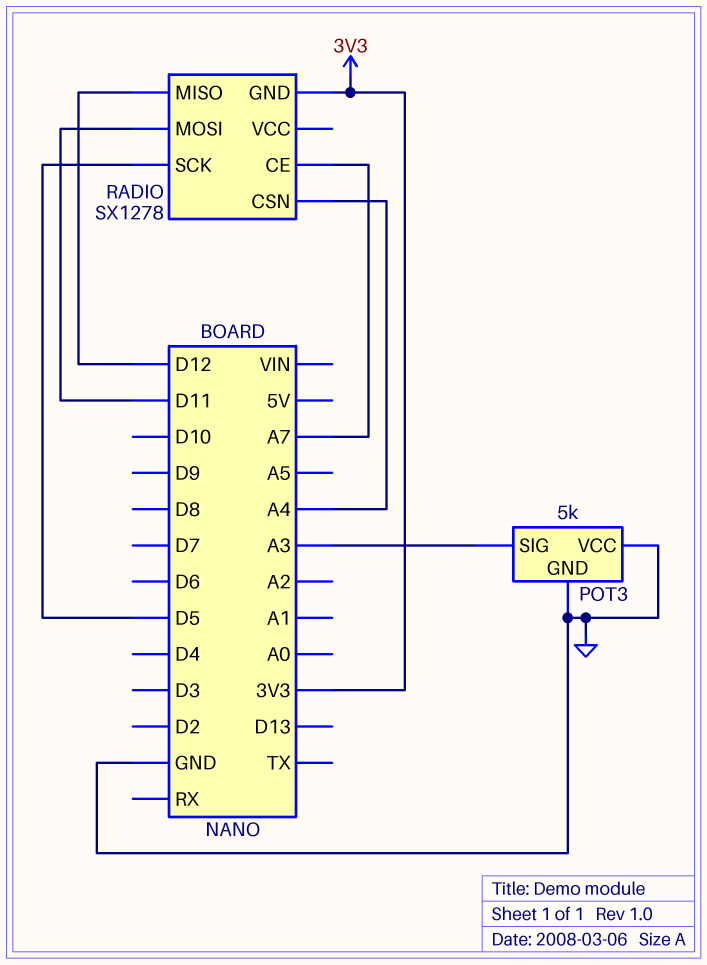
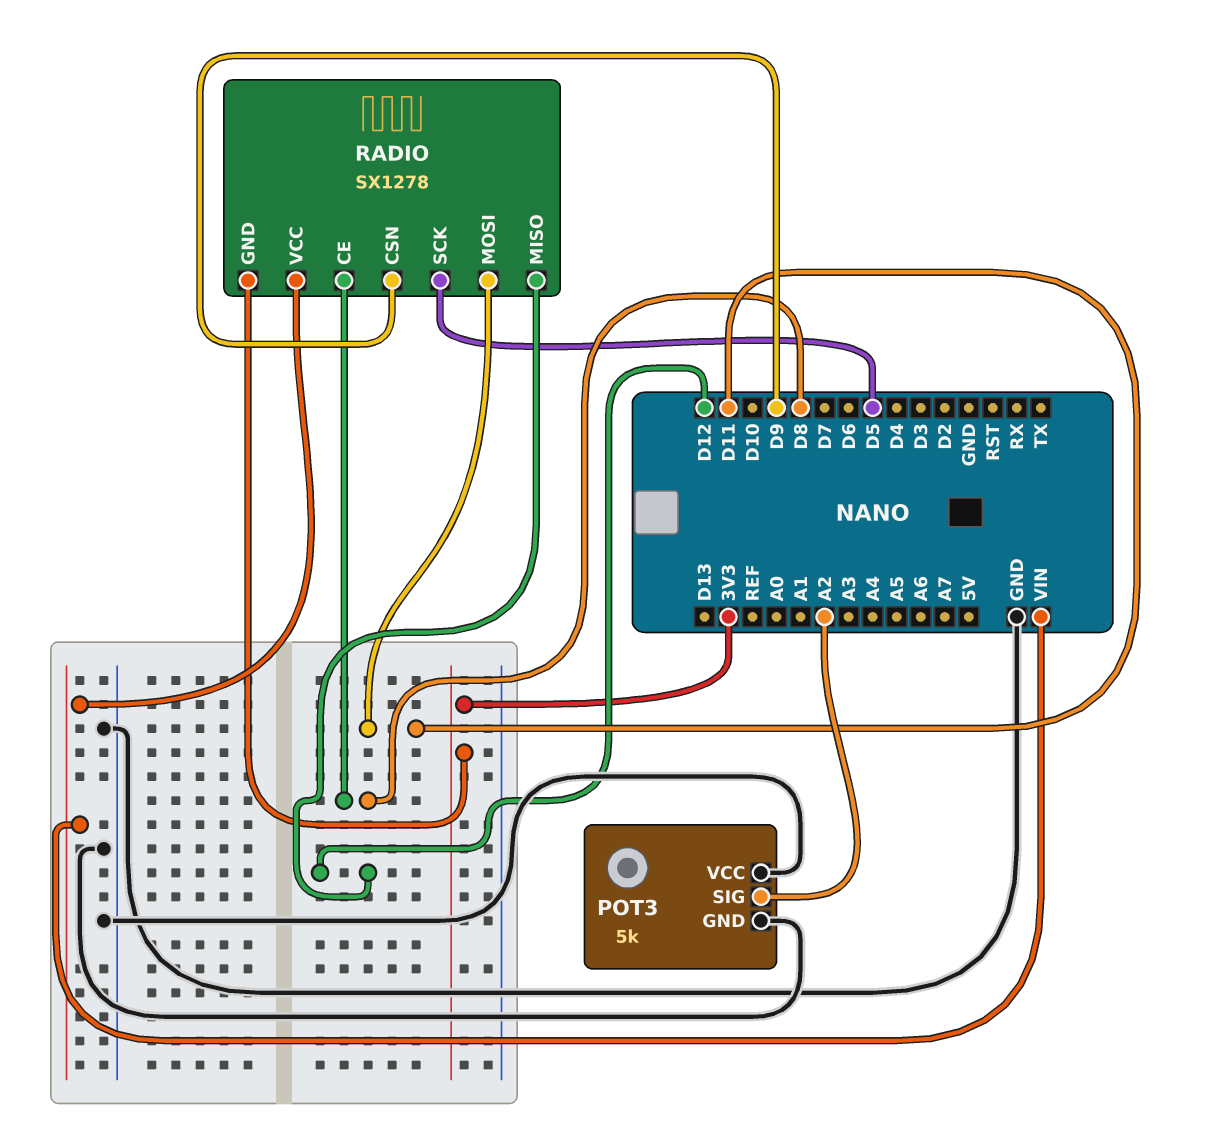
POT3 pin SIG: A3 -> A2
RADIO pin CE: A7 -> D8
RADIO pin CSN: A4 -> D9
RADIO pin VCC: none -> VIN

